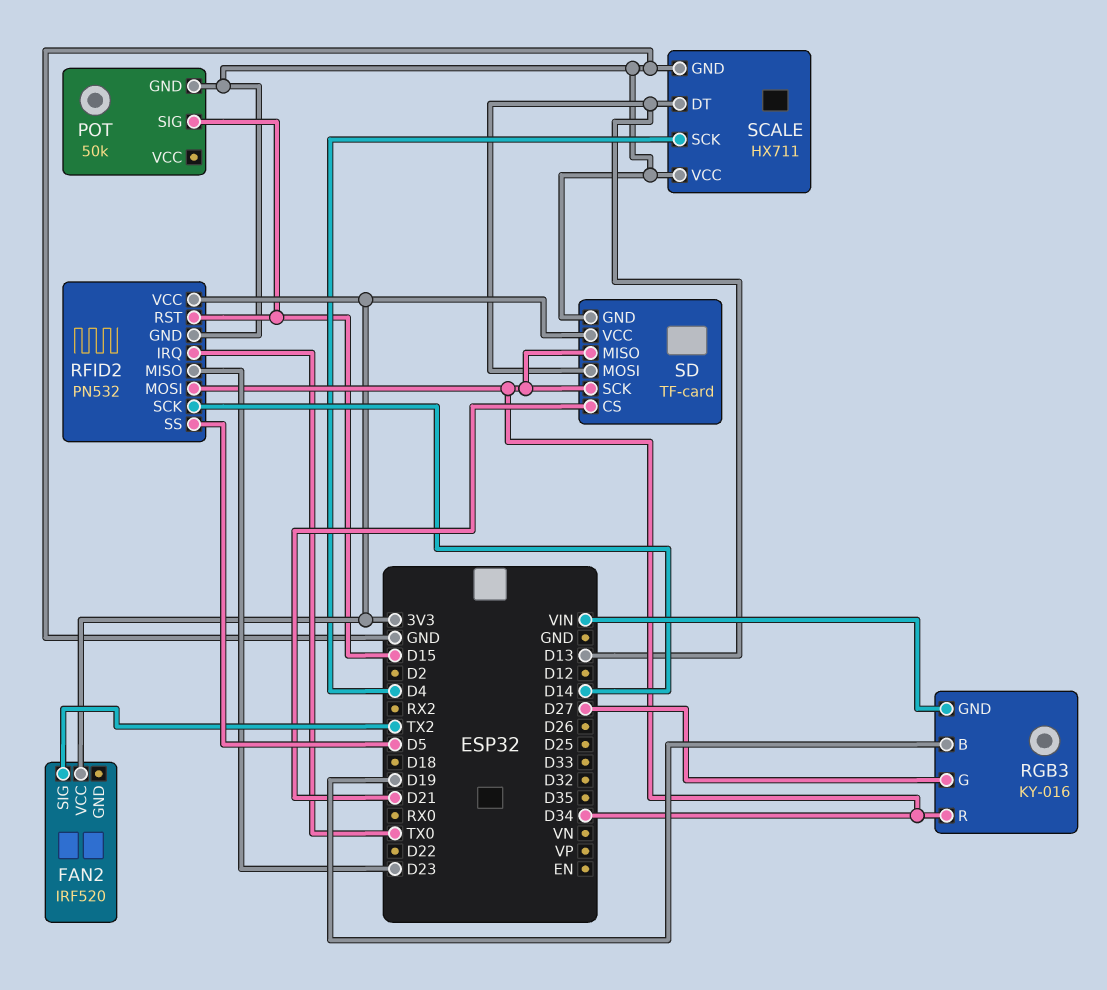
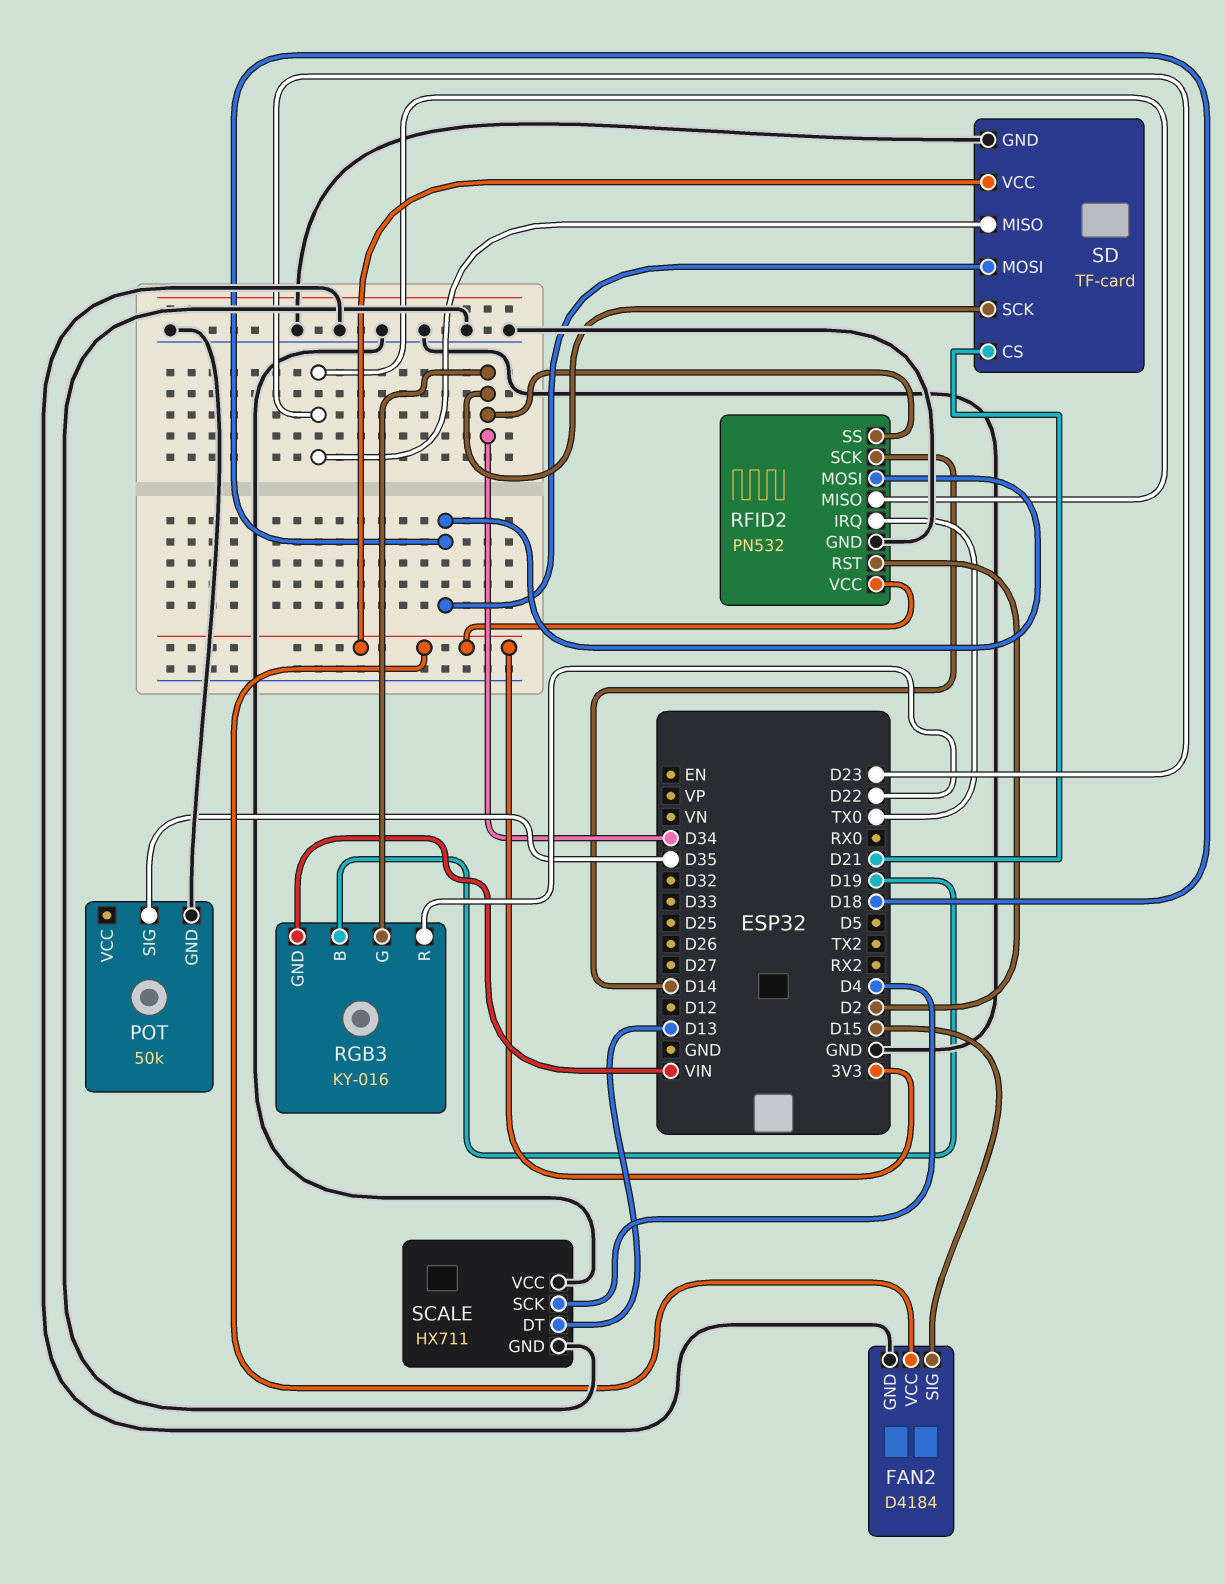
FAN2: IRF520 -> D4184
FAN2 pin GND: none -> GND
FAN2 pin SIG: TX2 -> D15
POT pin SIG: D15 -> D35
RFID2 pin MOSI: D34 -> D18
RFID2 pin RST: D15 -> D2
RFID2 pin SS: D5 -> D34
RGB3 pin G: D27 -> D34
RGB3 pin R: D34 -> D22
SD pin MISO: D34 -> D23
SD pin MOSI: D13 -> D18

